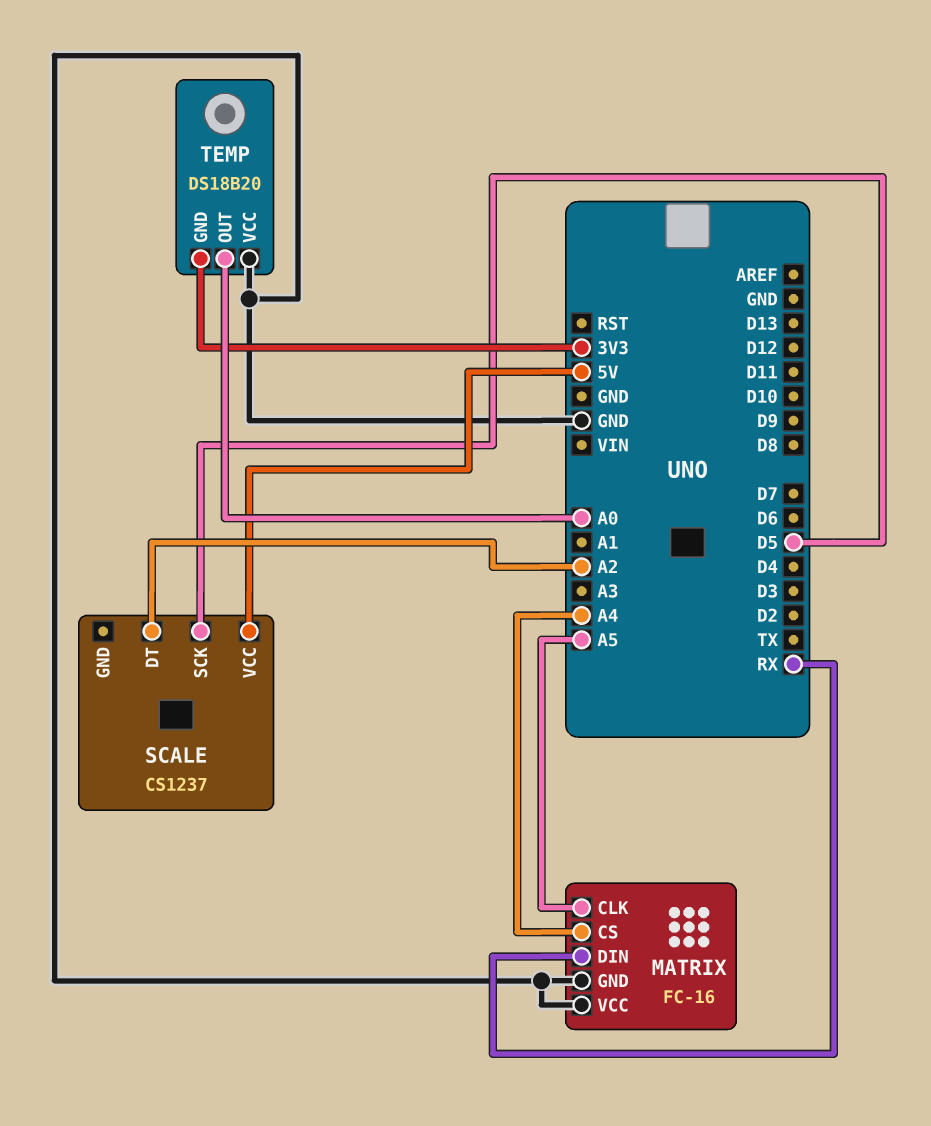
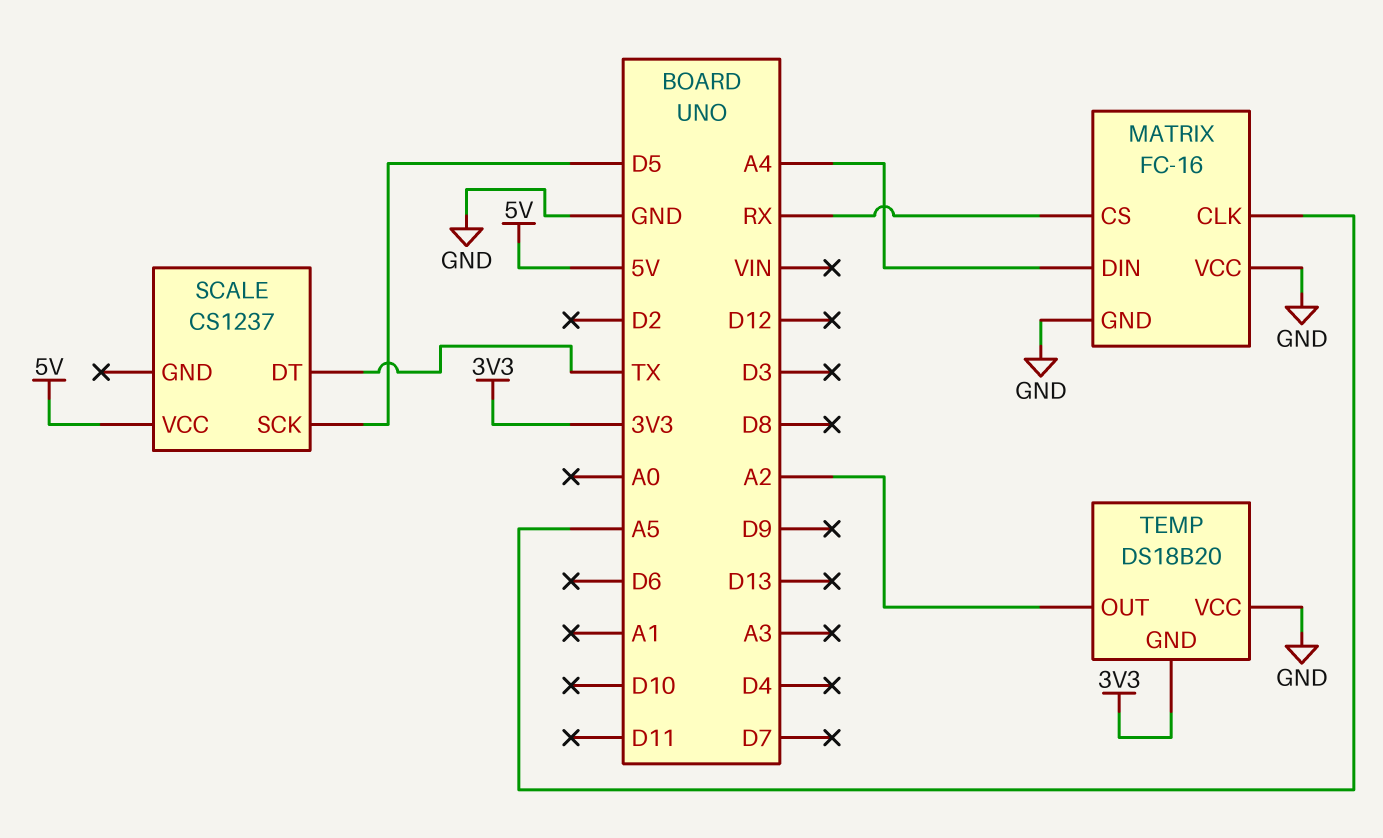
MATRIX pin CS: A4 -> RX
MATRIX pin DIN: RX -> A4
SCALE pin DT: A2 -> TX
TEMP pin OUT: A0 -> A2

